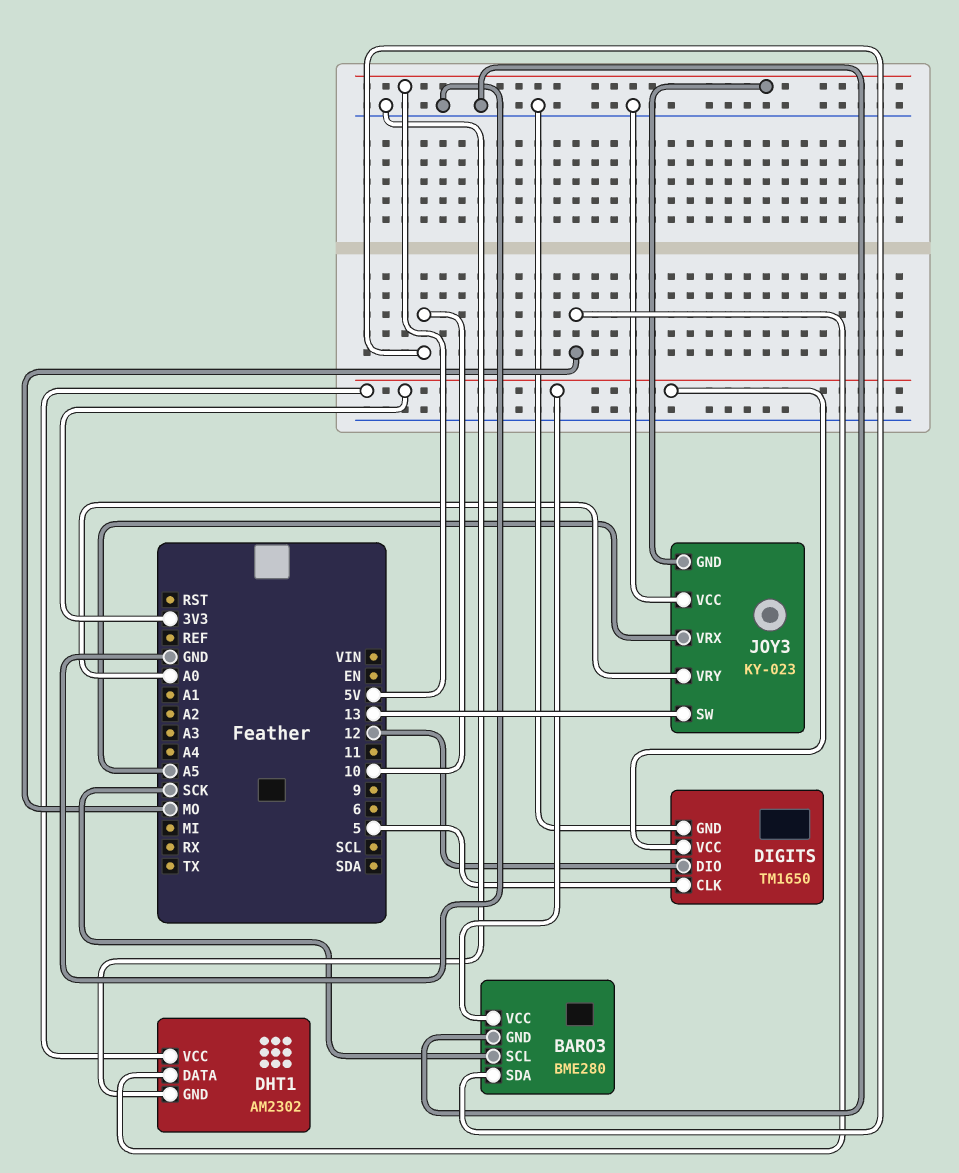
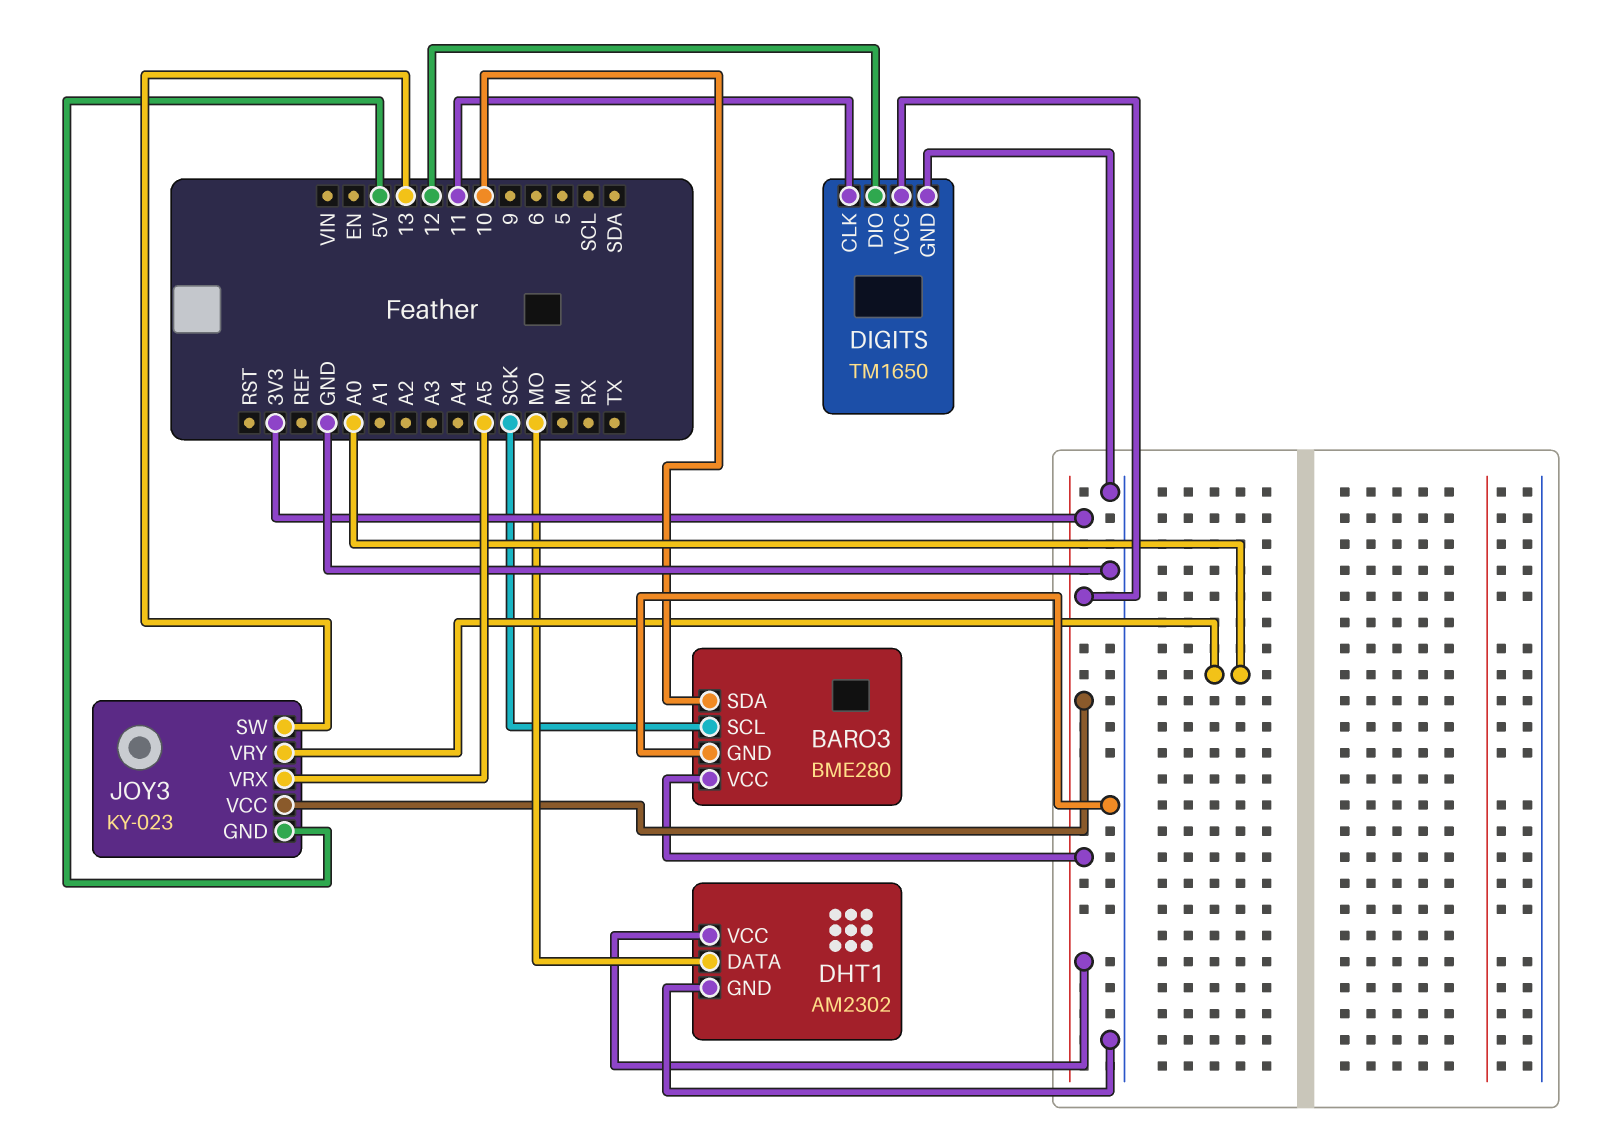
DIGITS pin CLK: 5 -> 11
JOY3 pin VCC: GND -> 3V3

